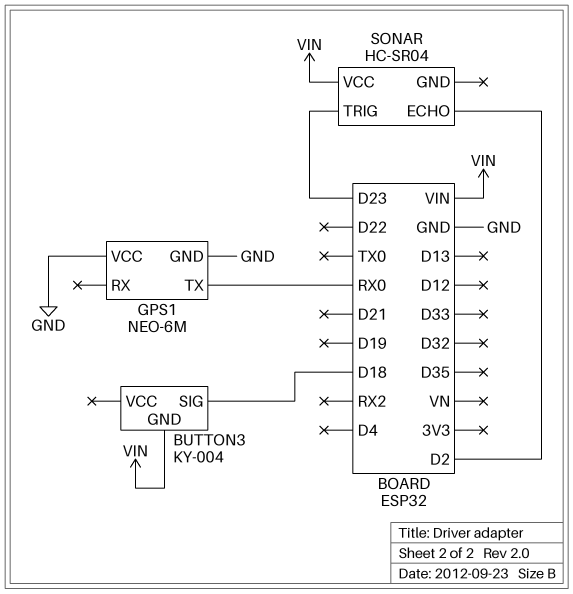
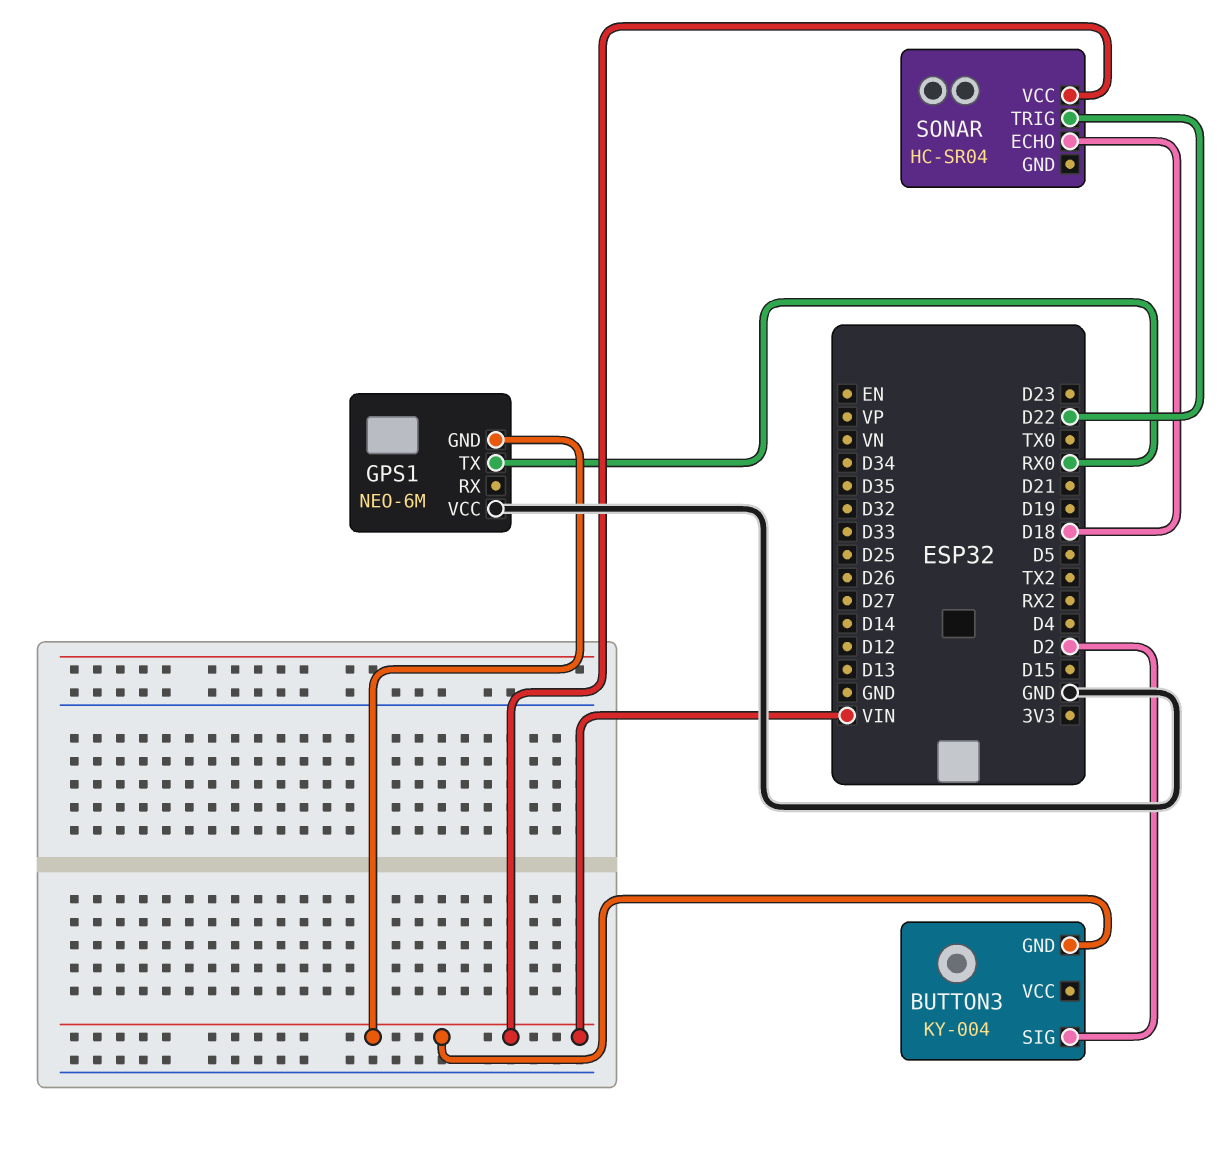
BUTTON3 pin SIG: D18 -> D2
GPS1 pin GND: GND -> VIN
SONAR pin ECHO: D2 -> D18
SONAR pin TRIG: D23 -> D22

